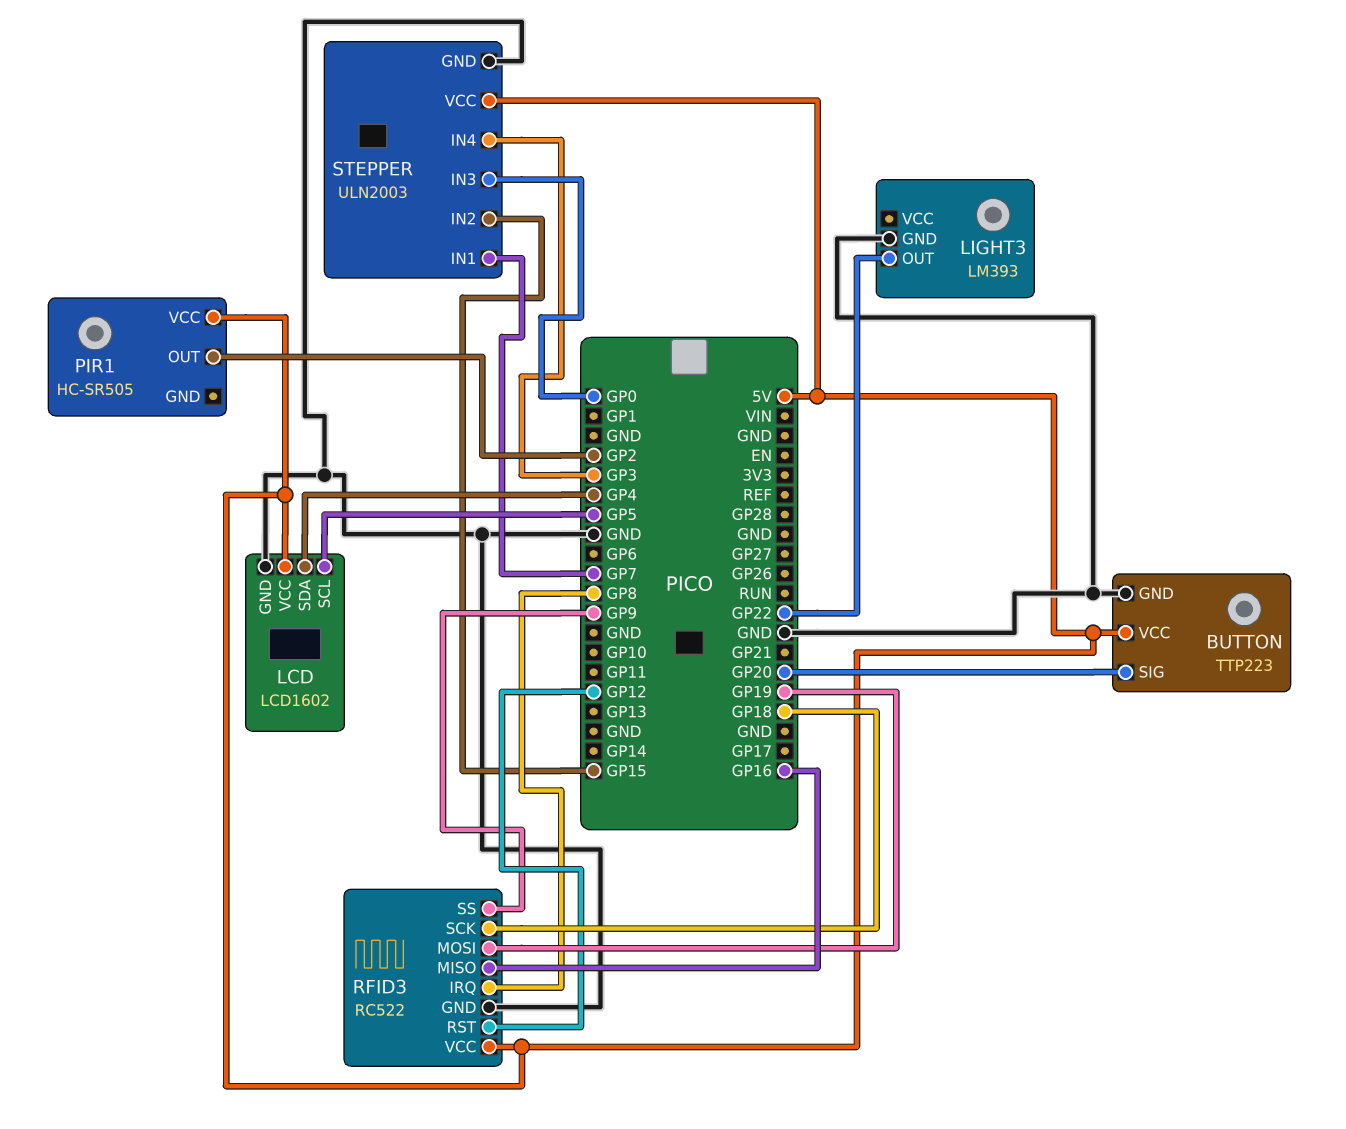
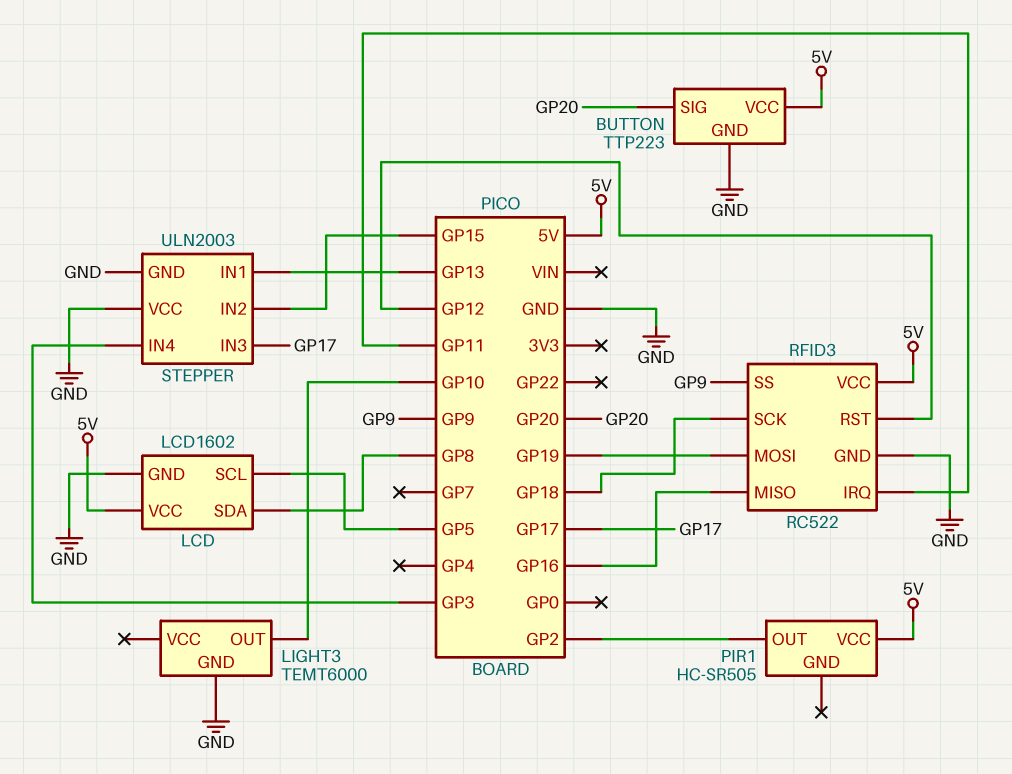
LCD pin SDA: GP4 -> GP8
LIGHT3: LM393 -> TEMT6000
LIGHT3 pin OUT: GP22 -> GP10
RFID3 pin IRQ: GP8 -> GP11
STEPPER pin IN1: GP7 -> GP13
STEPPER pin IN3: GP0 -> GP17
STEPPER pin VCC: 5V -> GND

